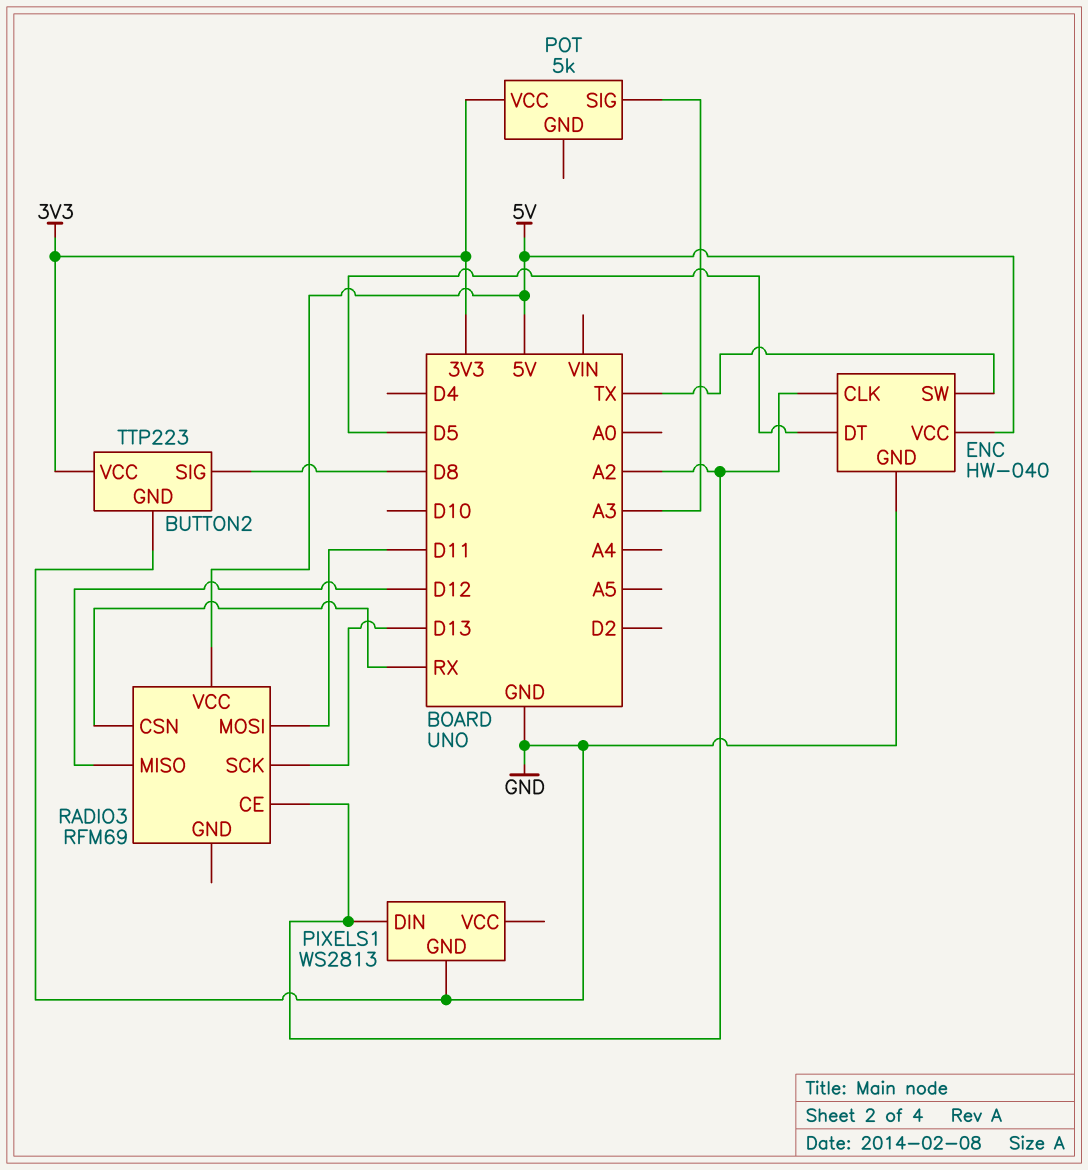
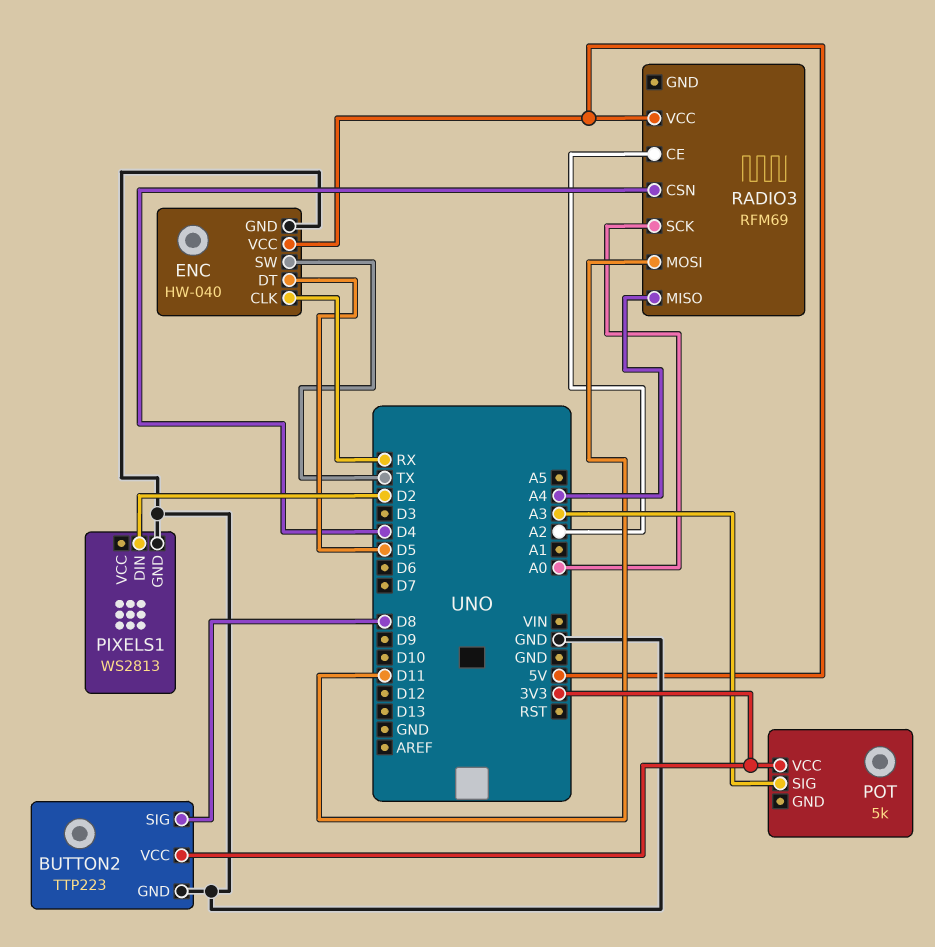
ENC pin CLK: A2 -> RX
PIXELS1 pin DIN: A2 -> D2
RADIO3 pin CSN: RX -> D4
RADIO3 pin MISO: D12 -> A4
RADIO3 pin SCK: D13 -> A0

